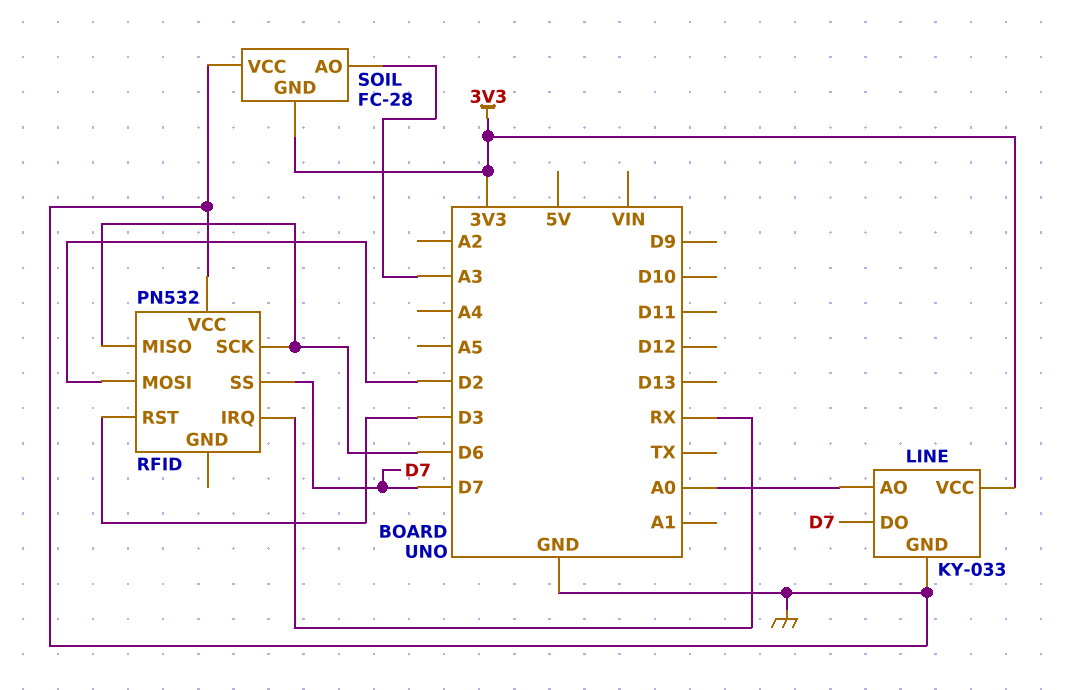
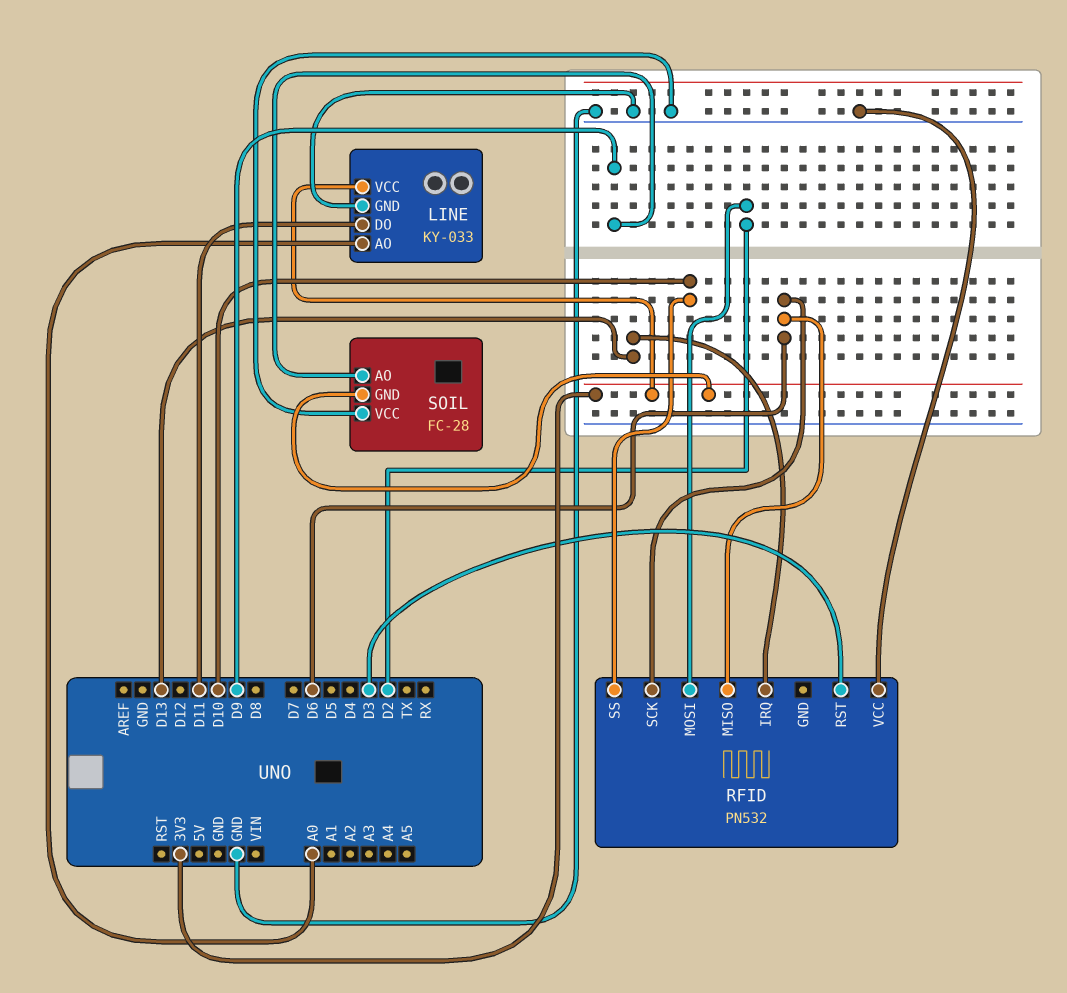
LINE pin DO: D7 -> D11
RFID pin IRQ: RX -> D13
RFID pin SS: D7 -> D10
SOIL pin AO: A3 -> D9

